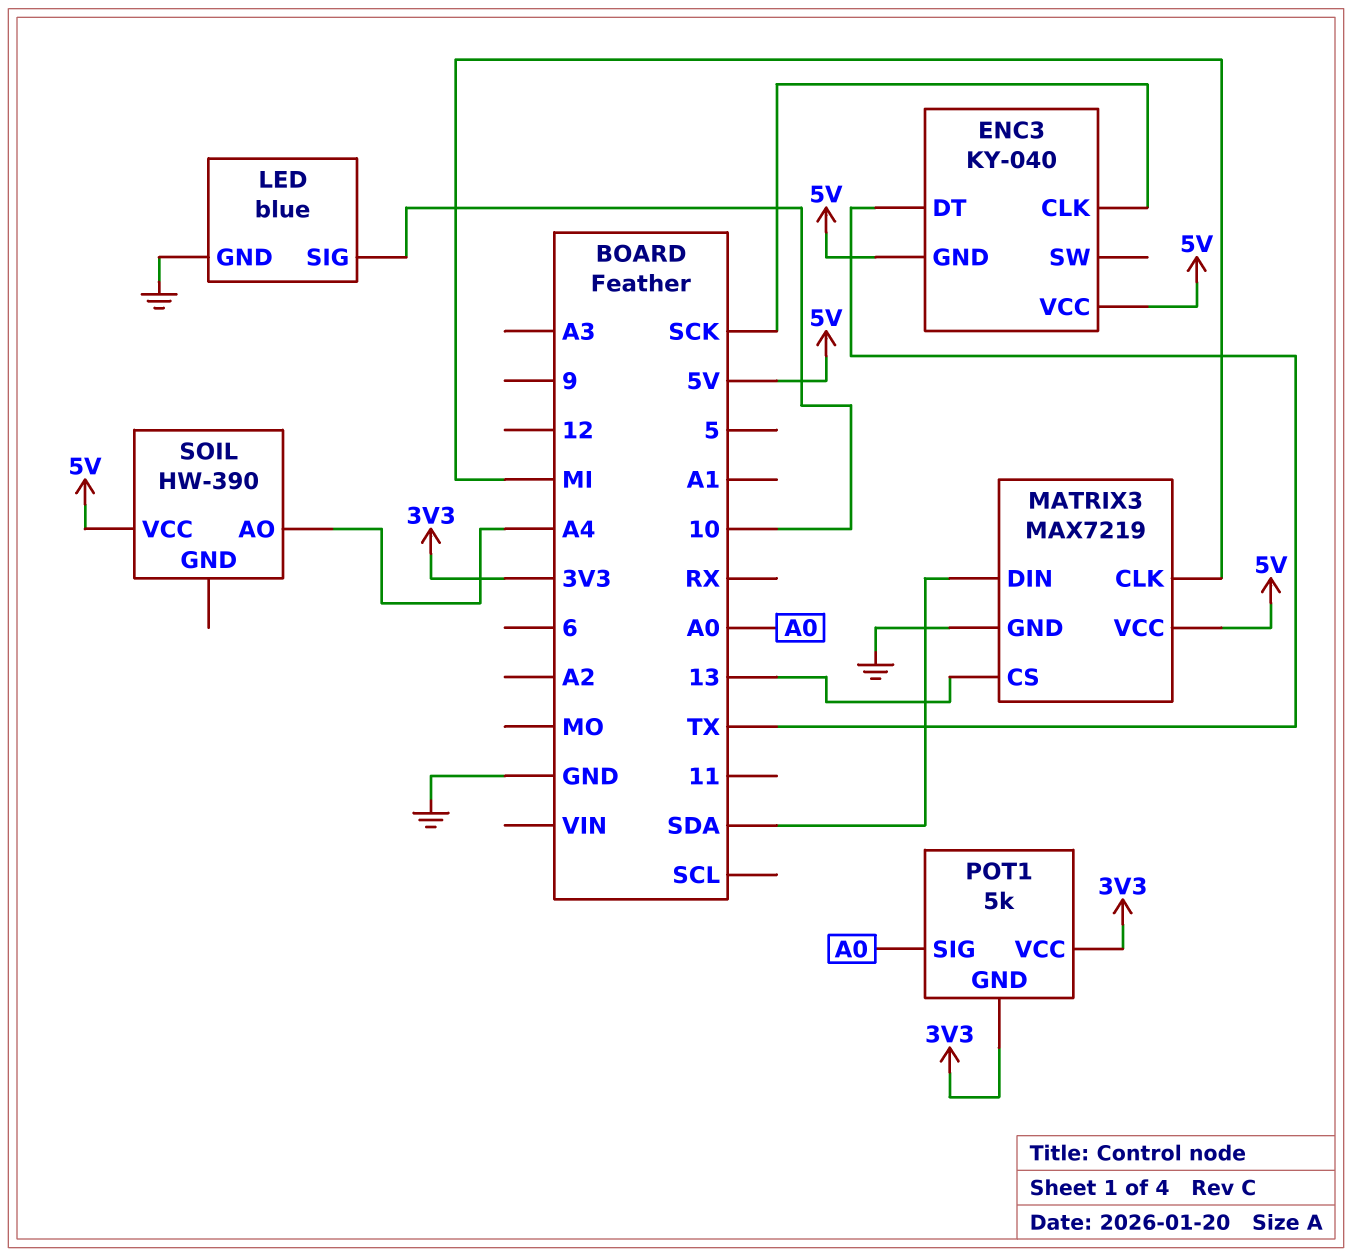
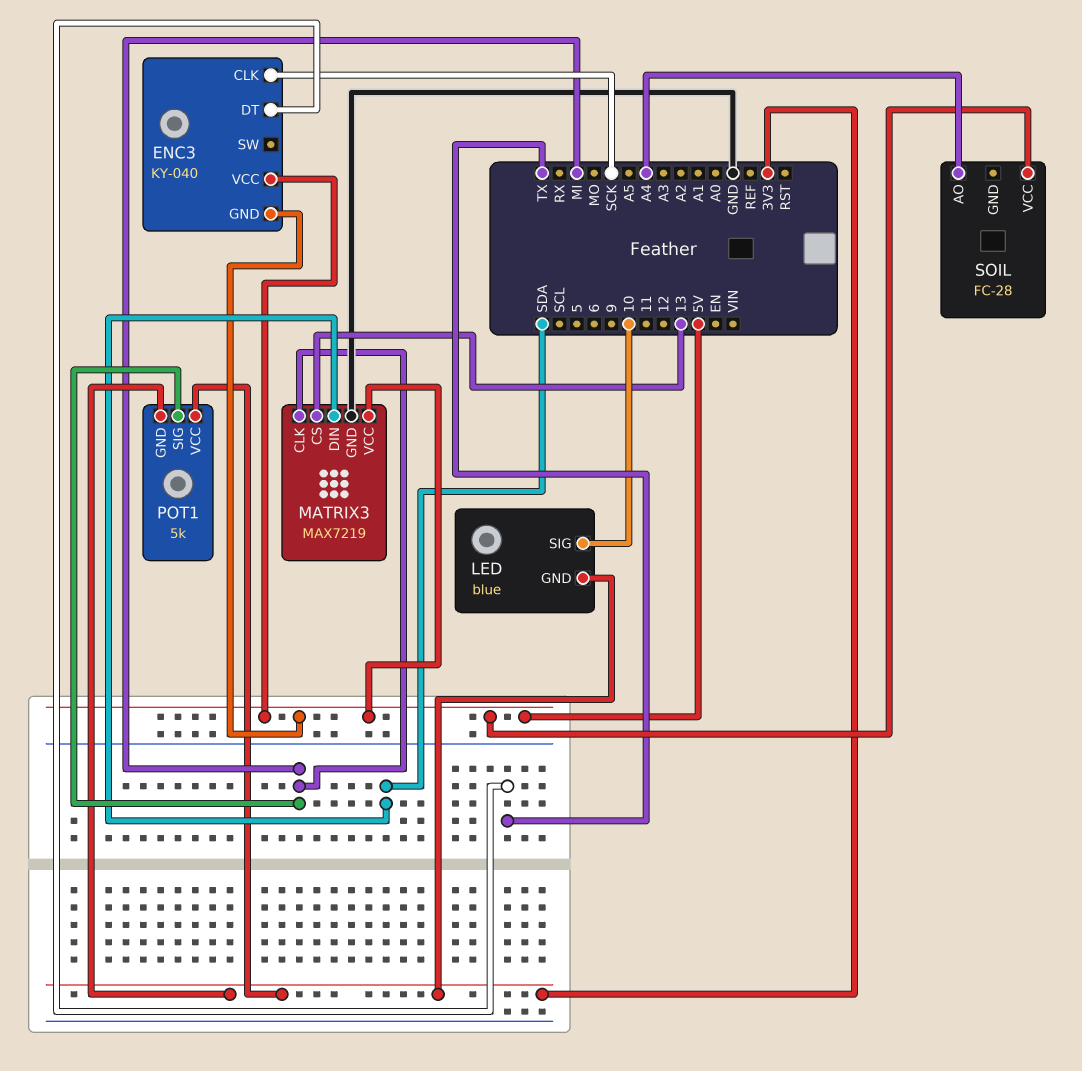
LED pin GND: GND -> 3V3
POT1 pin SIG: A0 -> MI
SOIL: HW-390 -> FC-28

